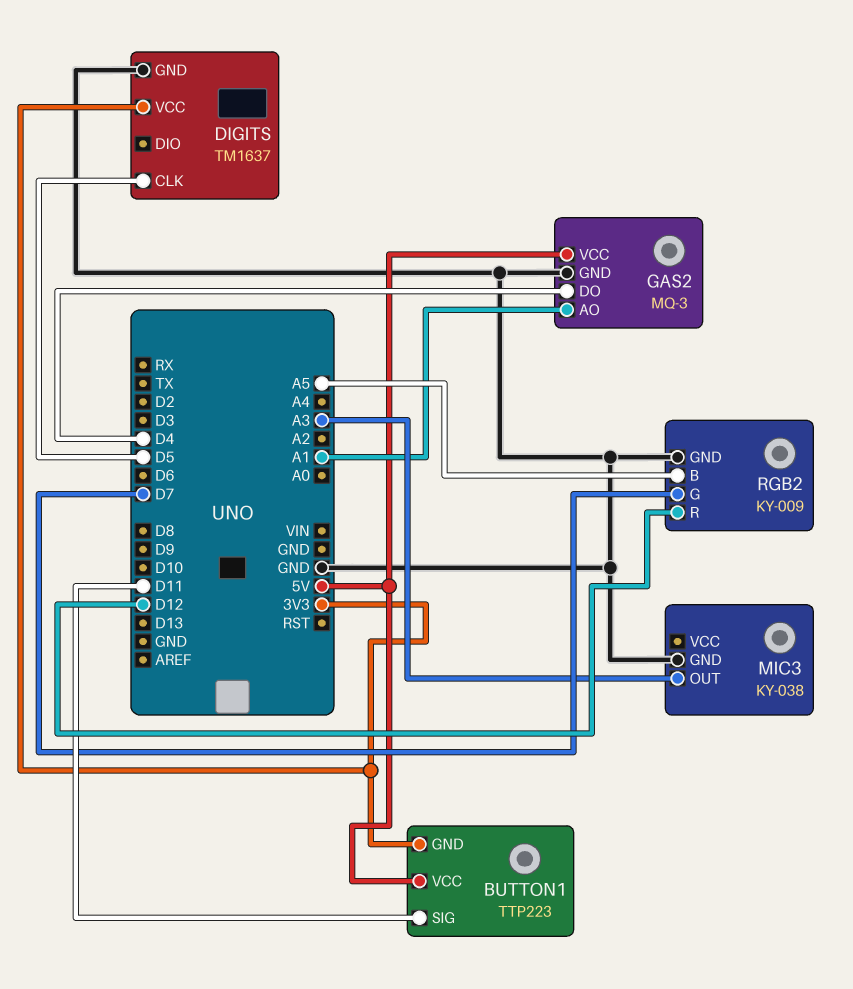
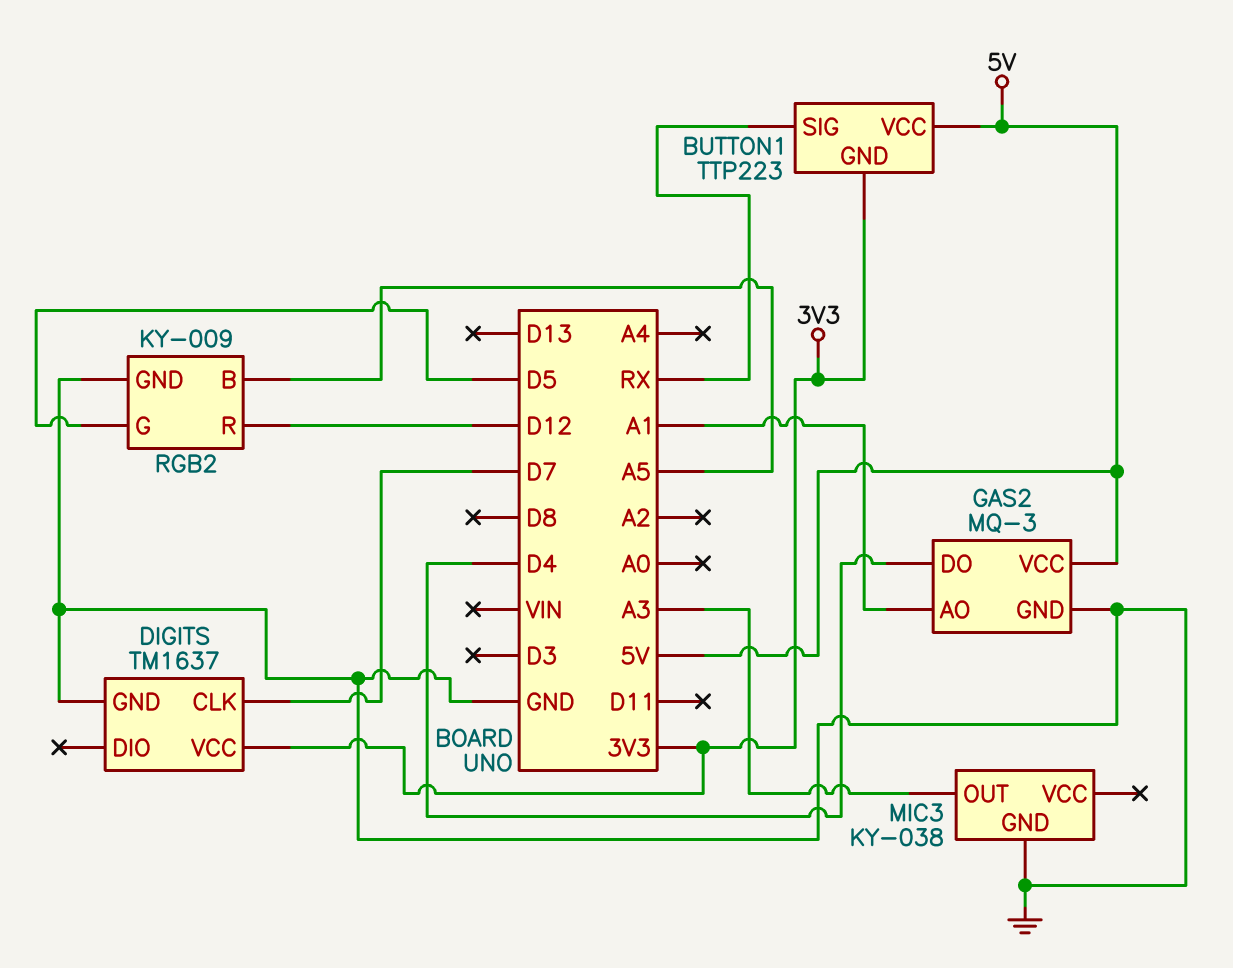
BUTTON1 pin SIG: D11 -> RX
DIGITS pin CLK: D5 -> D7
RGB2 pin G: D7 -> D5

